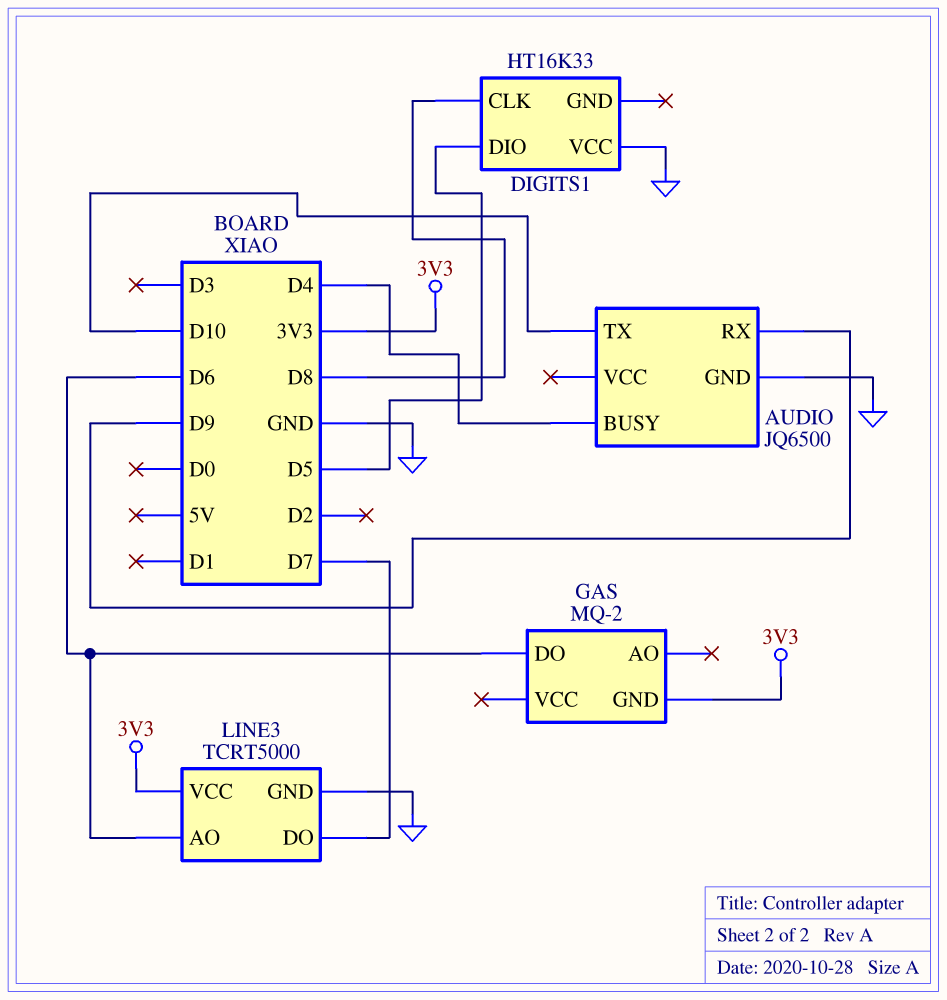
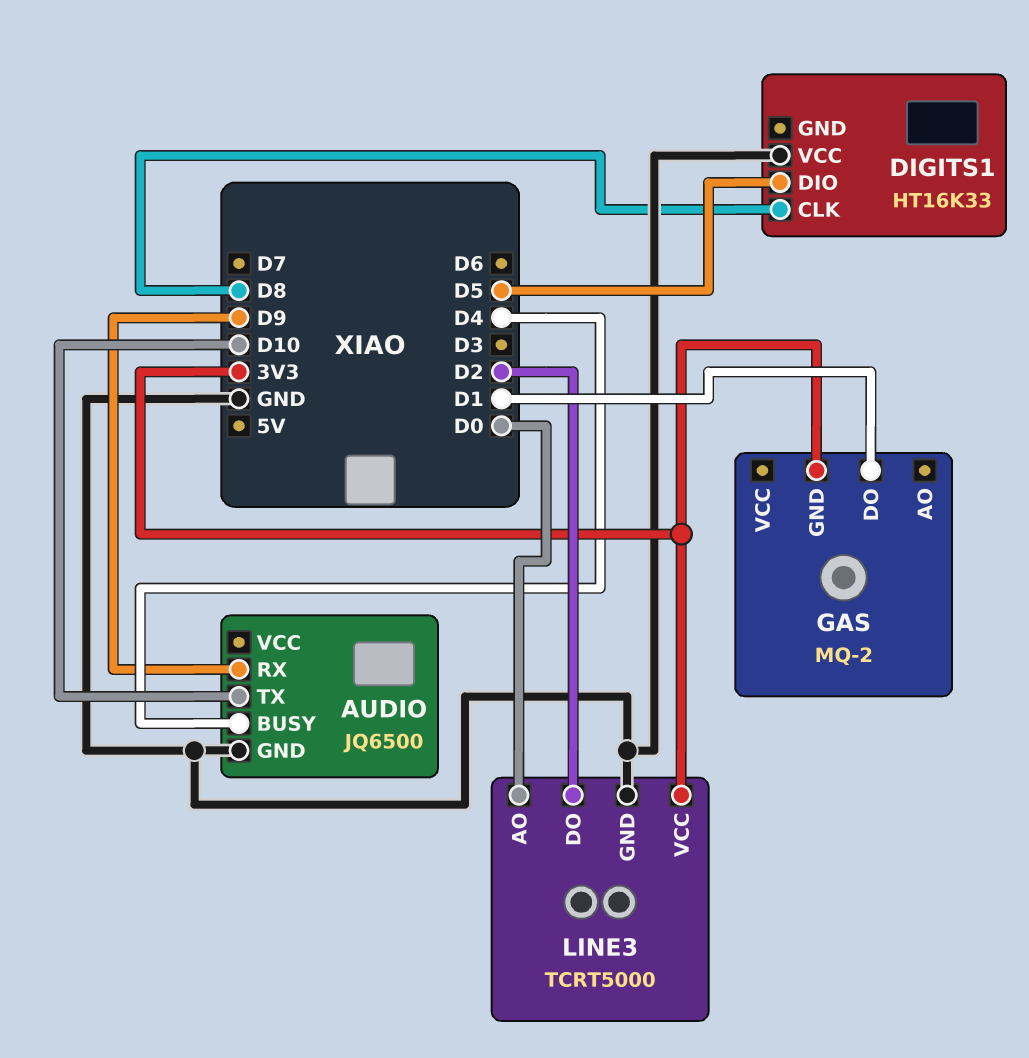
GAS pin DO: D6 -> D1
LINE3 pin AO: D6 -> D0
LINE3 pin DO: D7 -> D2

